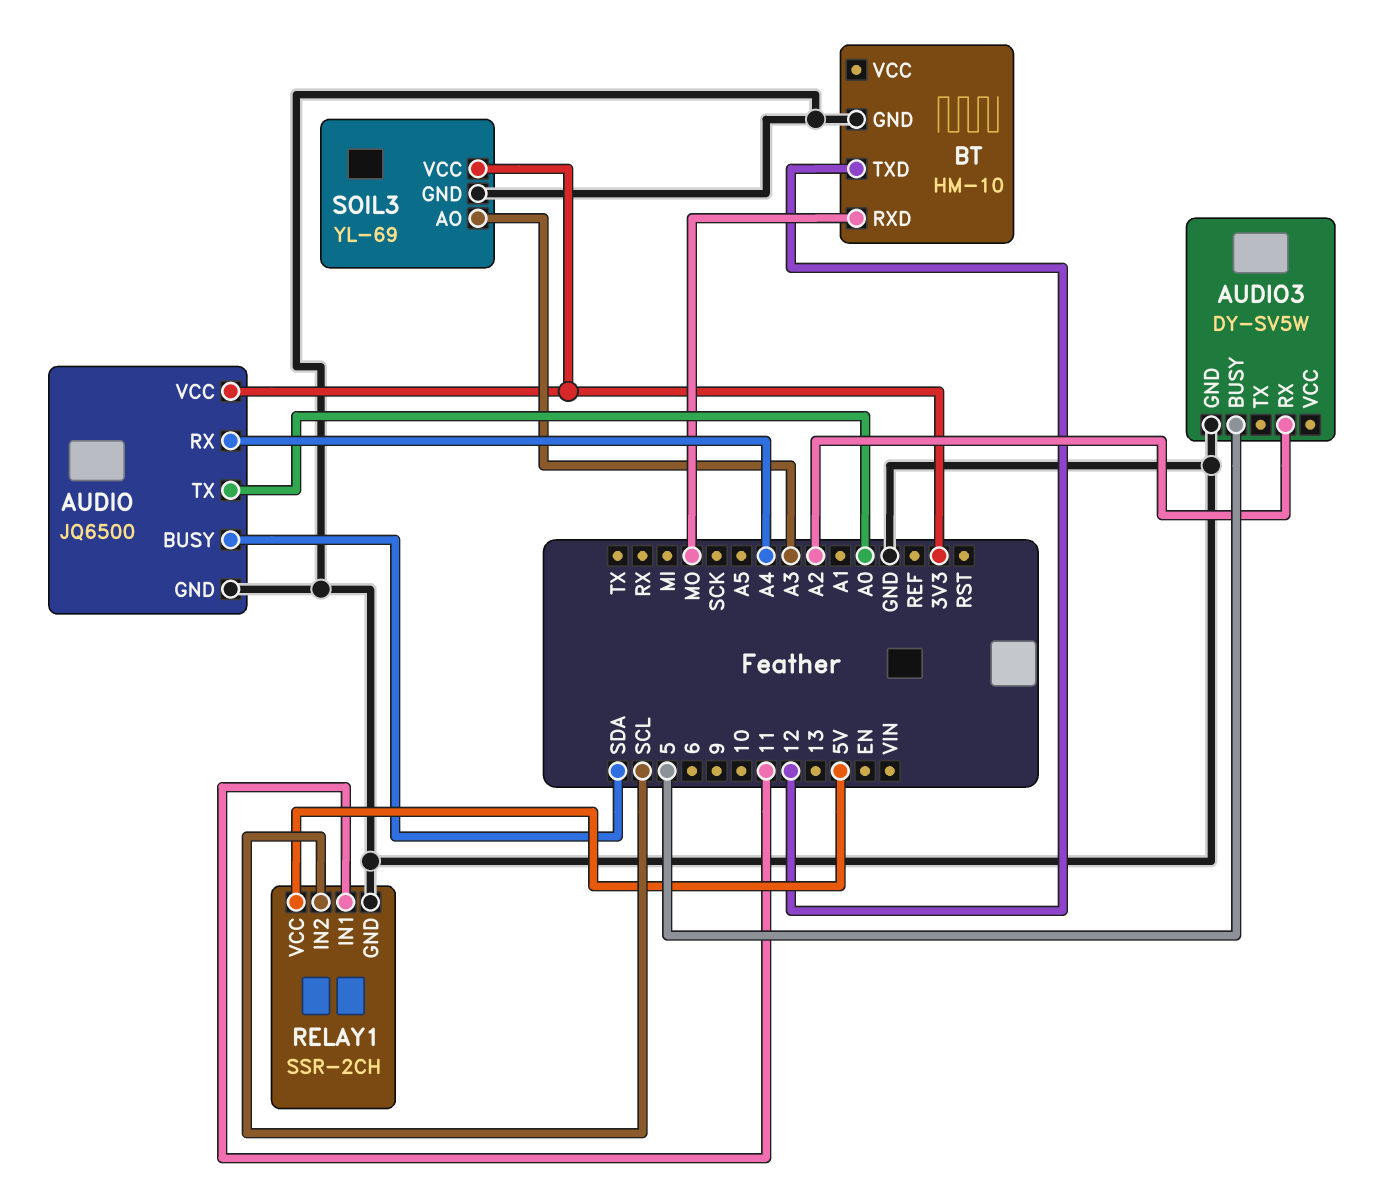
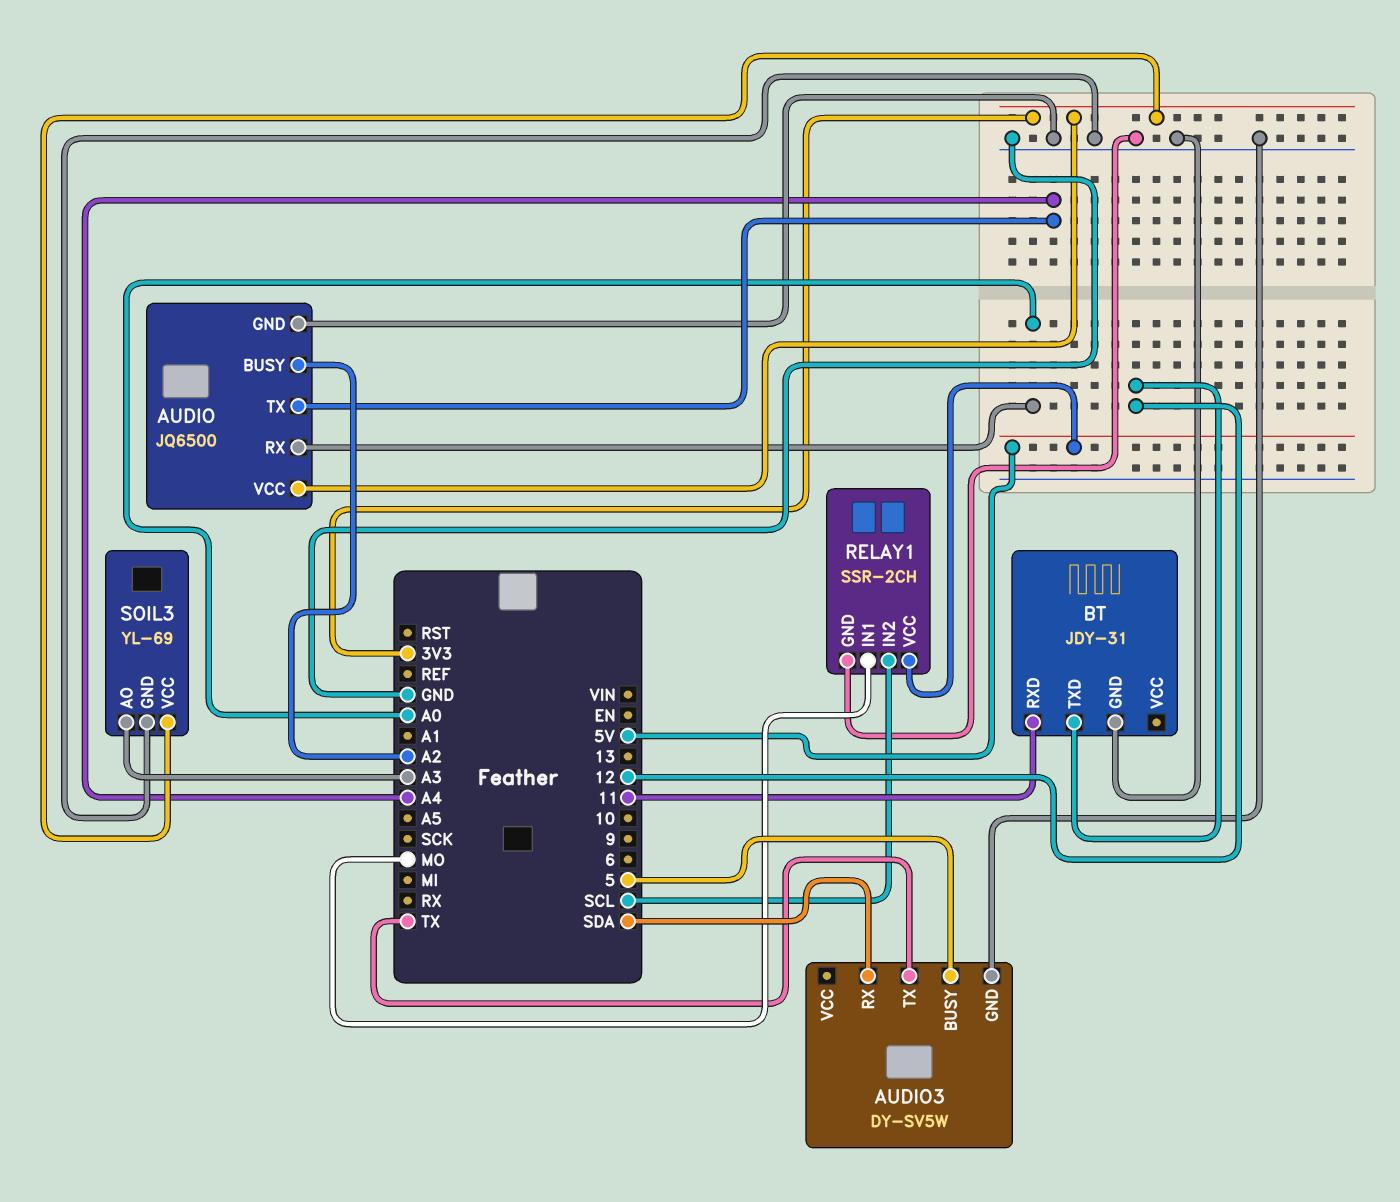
AUDIO pin BUSY: SDA -> A2
AUDIO pin RX: A4 -> A0
AUDIO pin TX: A0 -> A4
AUDIO3 pin RX: A2 -> SDA
AUDIO3 pin TX: none -> TX
BT: HM-10 -> JDY-31
BT pin RXD: MO -> 11
RELAY1 pin IN1: 11 -> MO

